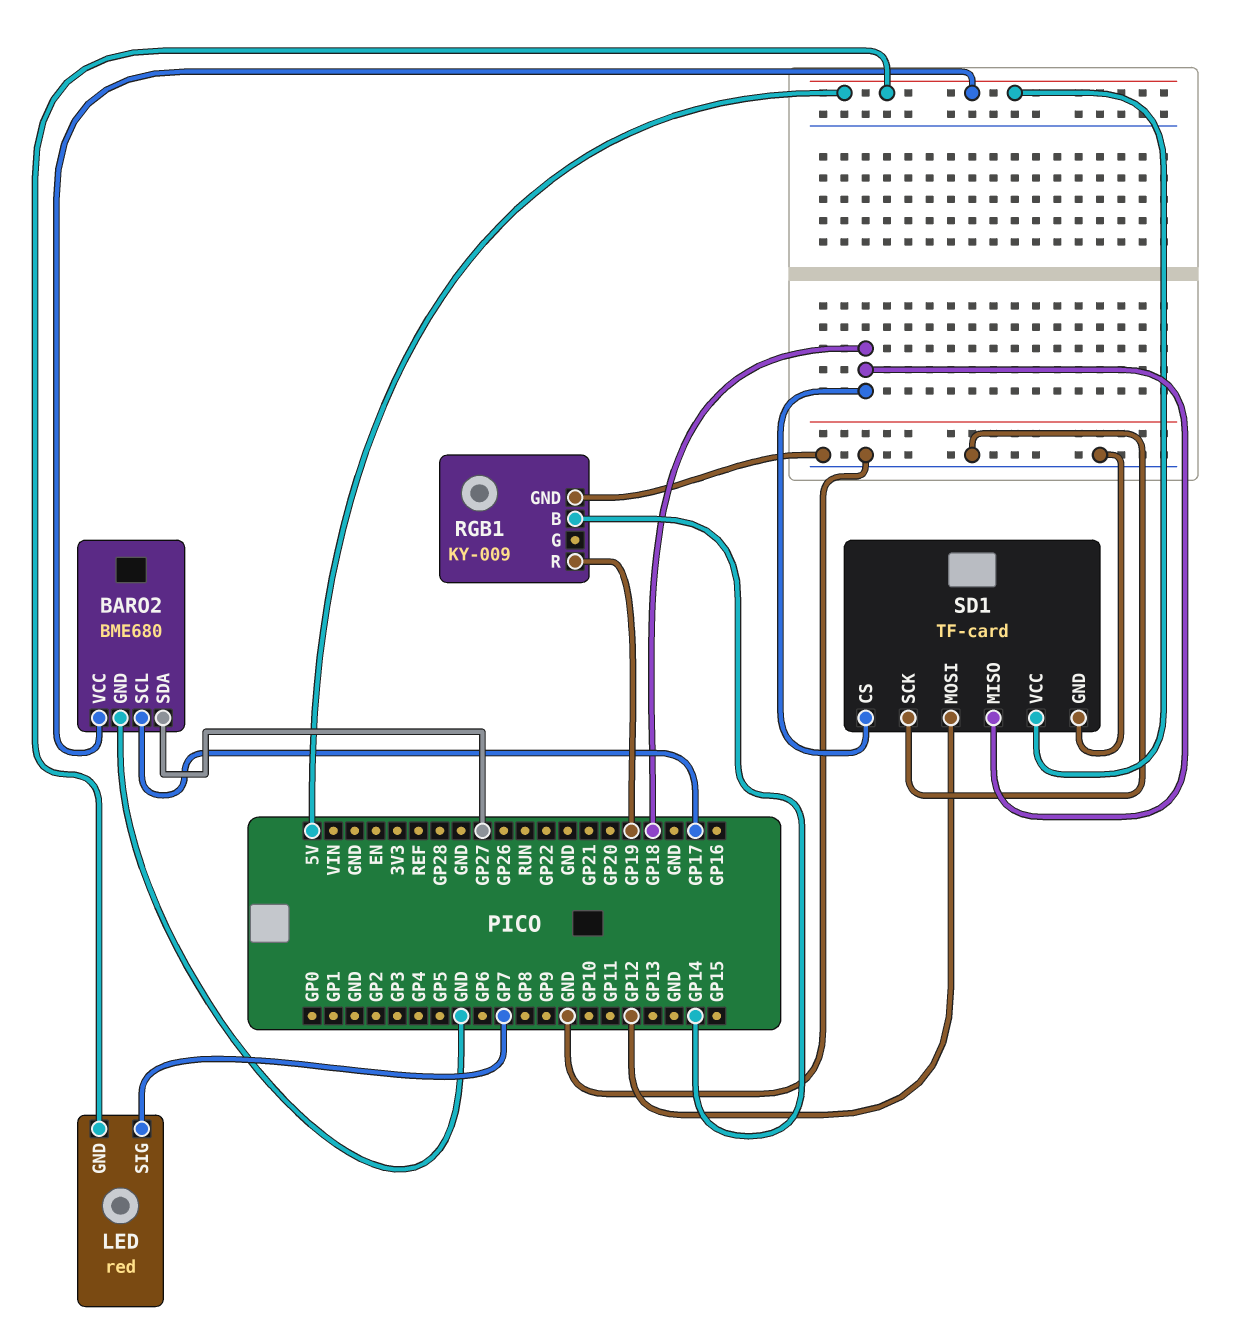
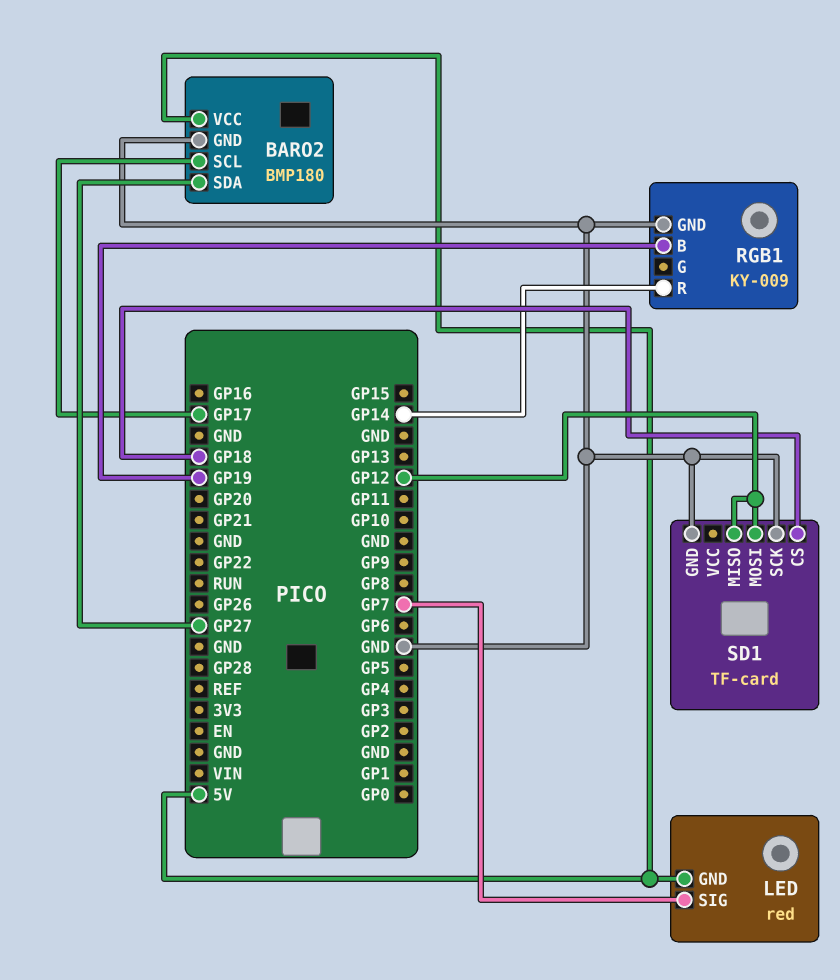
BARO2: BME680 -> BMP180
RGB1 pin B: GP14 -> GP19
RGB1 pin R: GP19 -> GP14
SD1 pin MISO: GP18 -> GP12
SD1 pin VCC: 5V -> none

